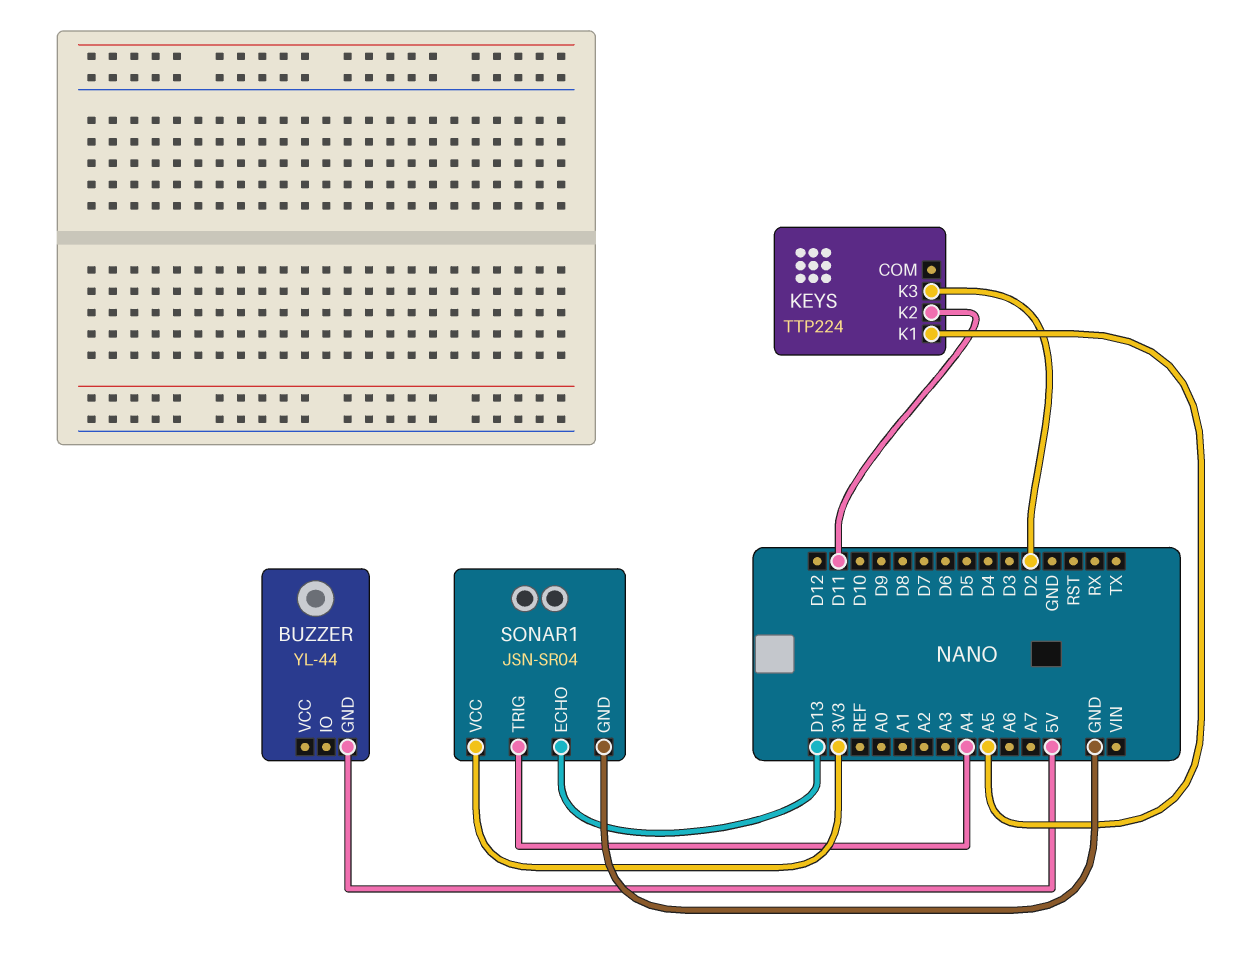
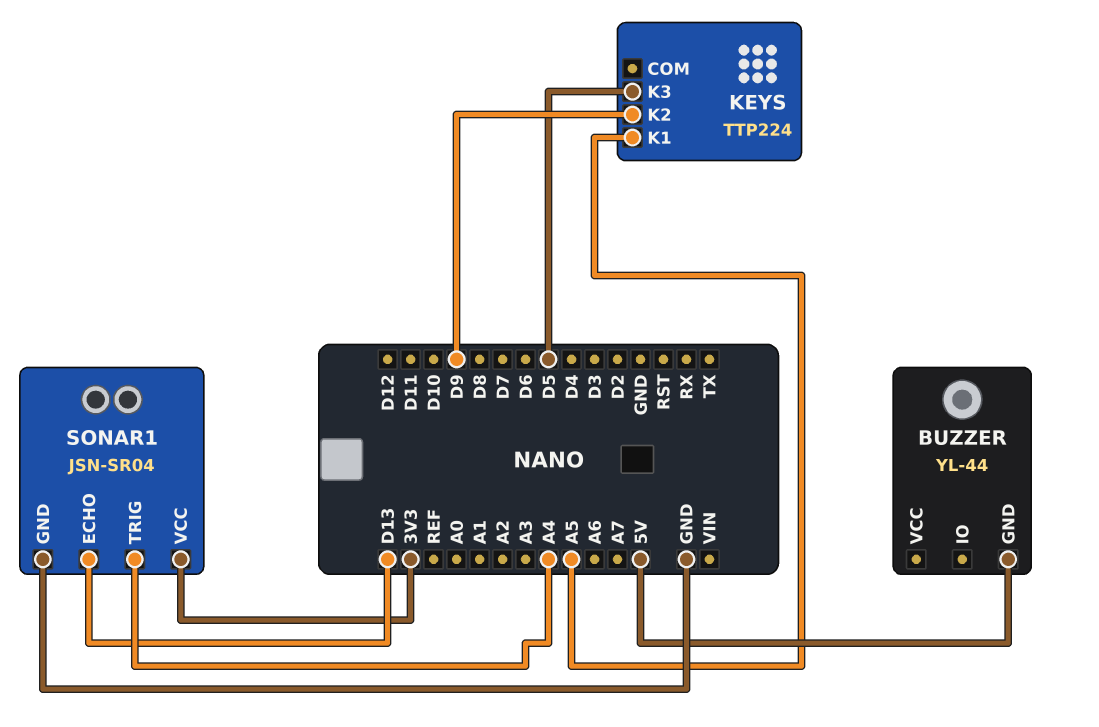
KEYS pin K2: D11 -> D9
KEYS pin K3: D2 -> D5

